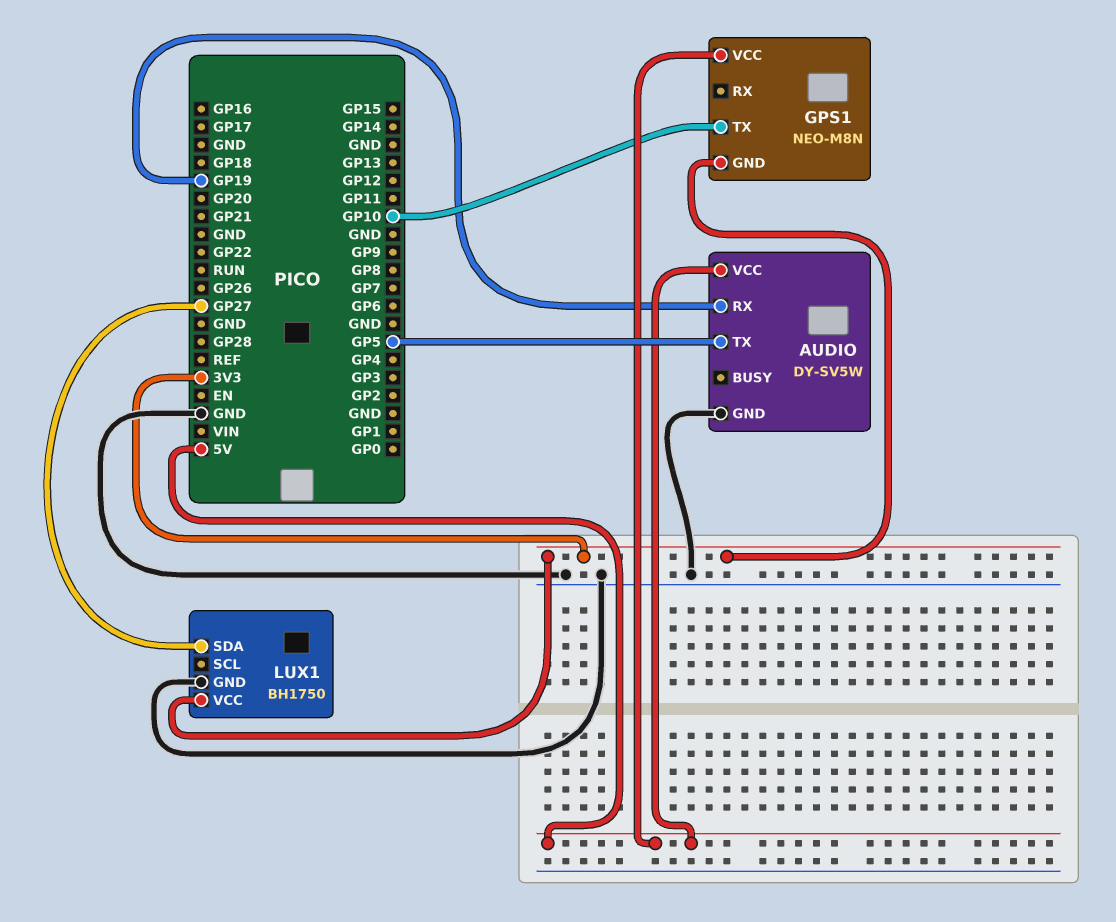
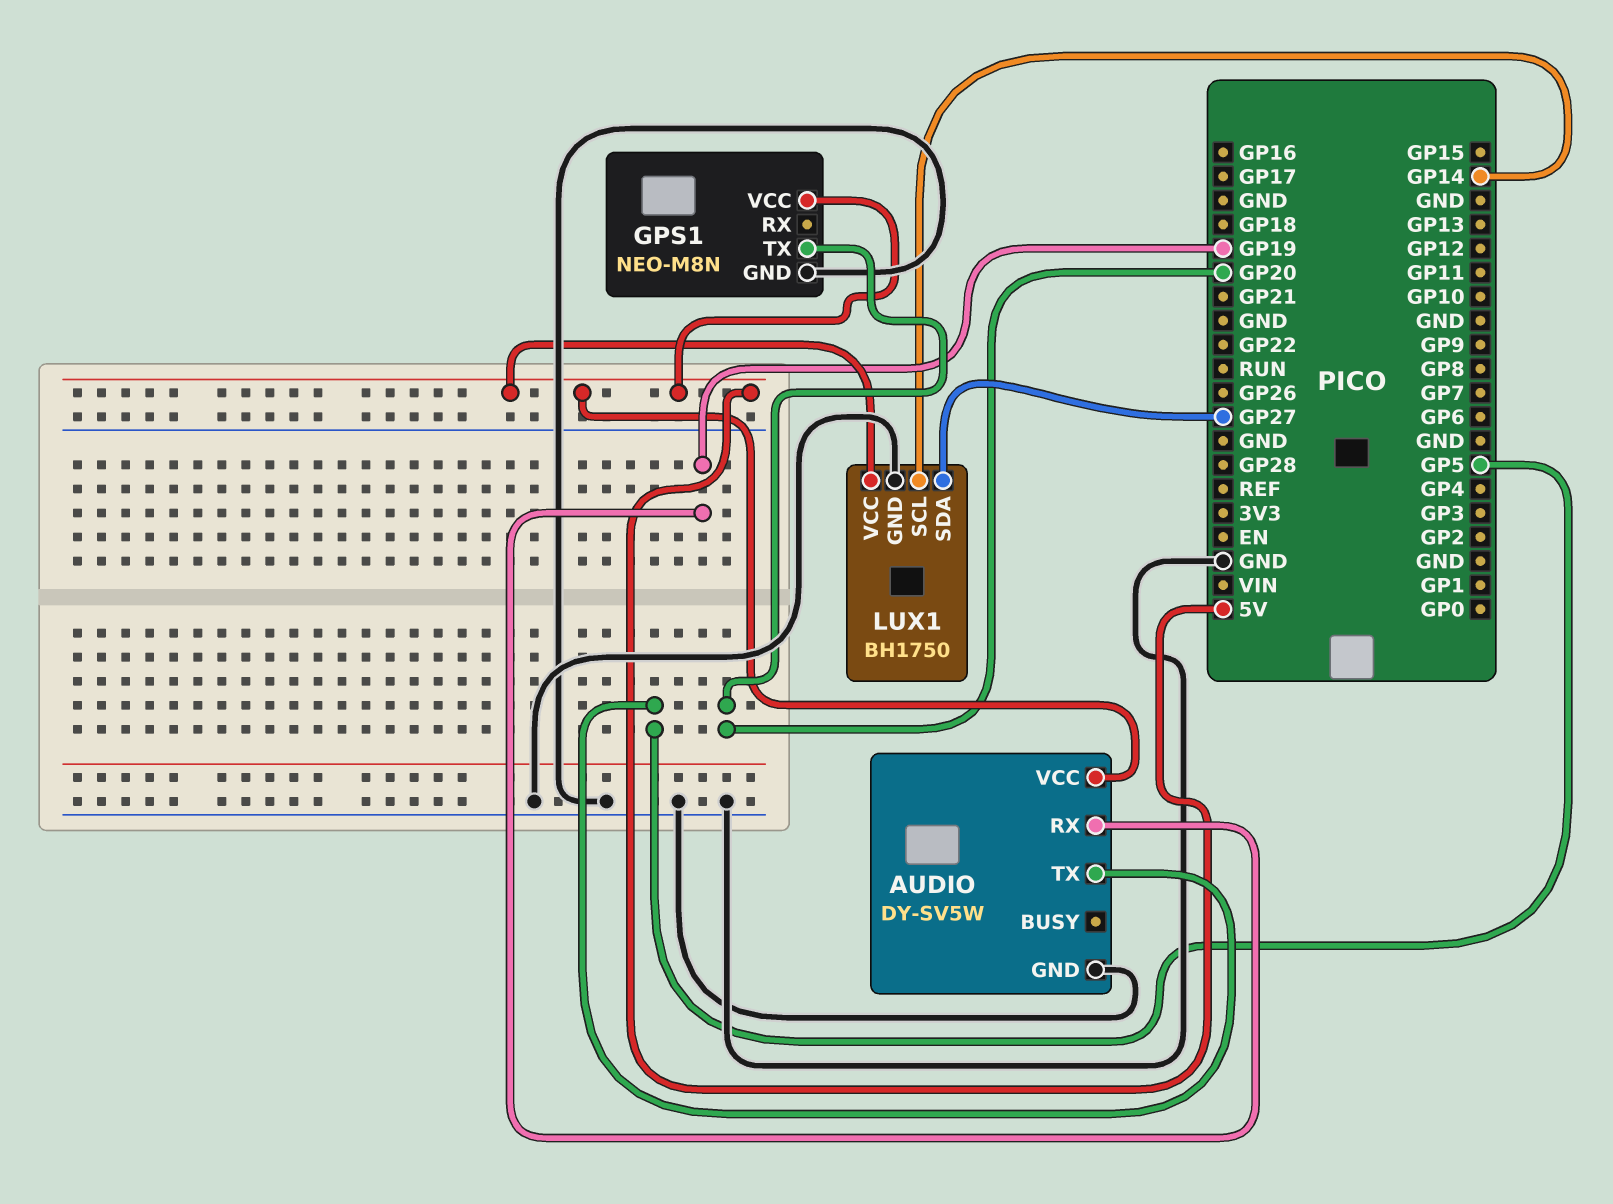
GPS1 pin GND: 3V3 -> GND
GPS1 pin TX: GP10 -> GP20
LUX1 pin SCL: none -> GP14
LUX1 pin VCC: 3V3 -> 5V

